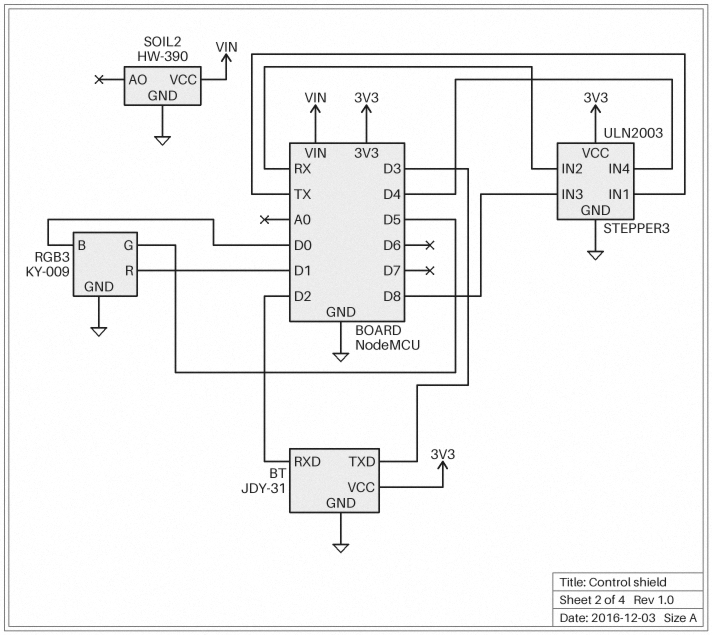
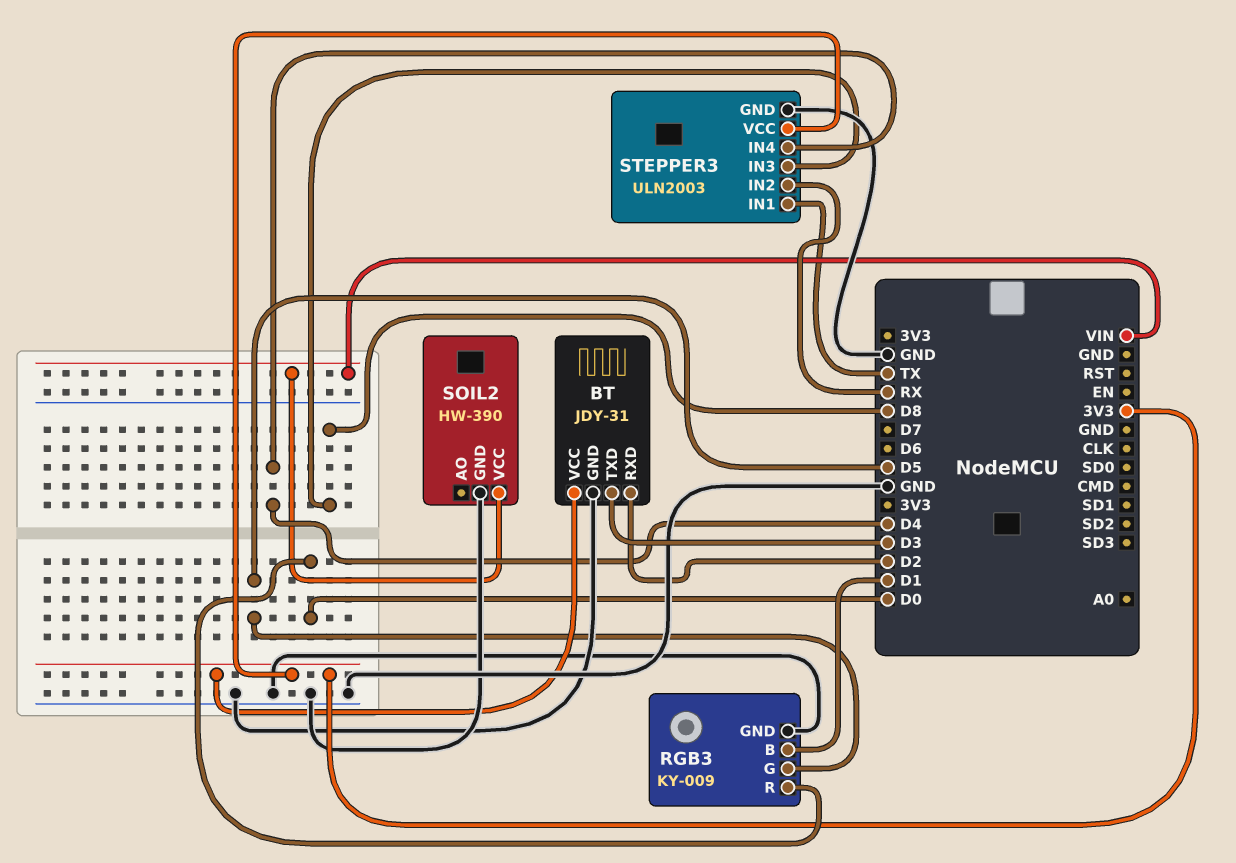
RGB3 pin B: D0 -> D1
RGB3 pin R: D1 -> D0

